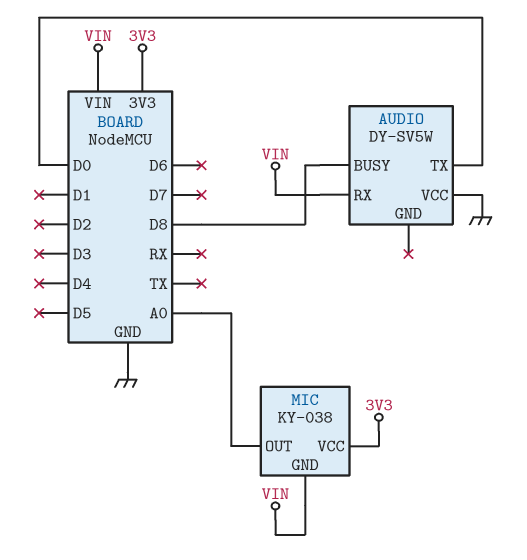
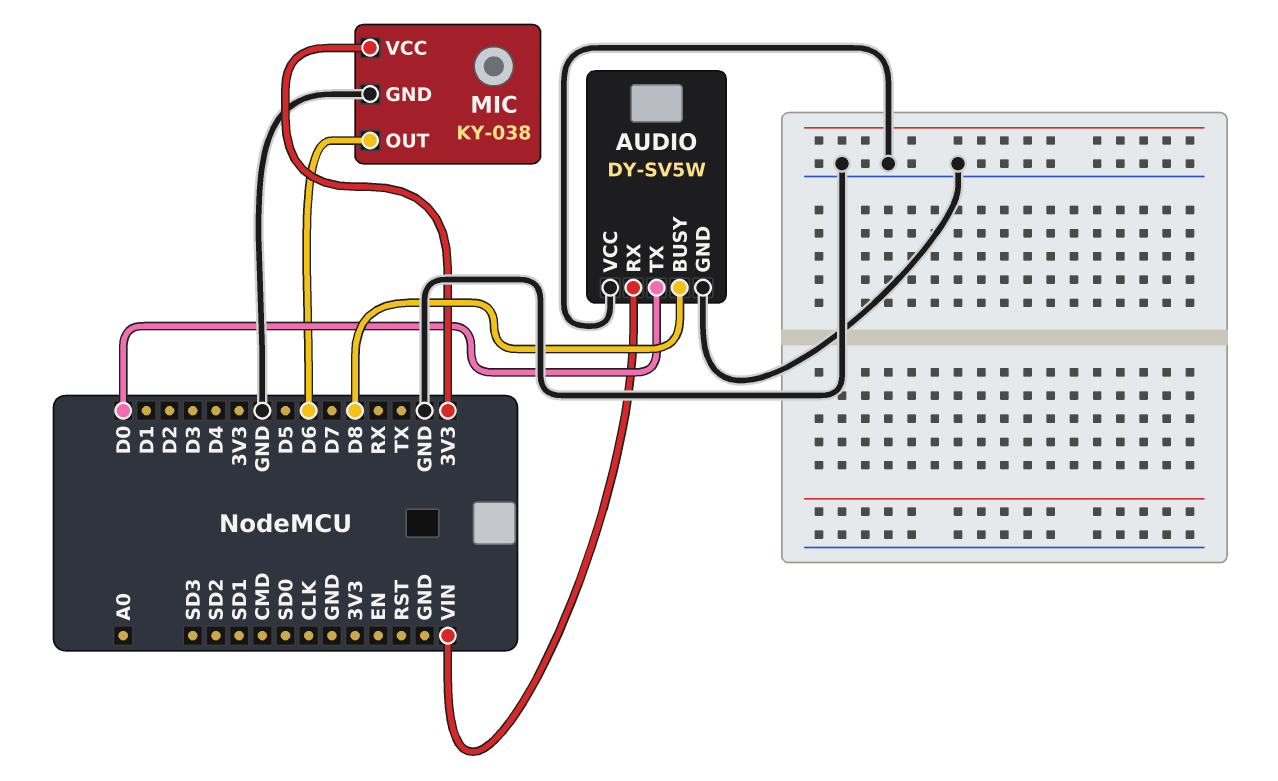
AUDIO pin GND: none -> GND
MIC pin GND: VIN -> GND
MIC pin OUT: A0 -> D6

